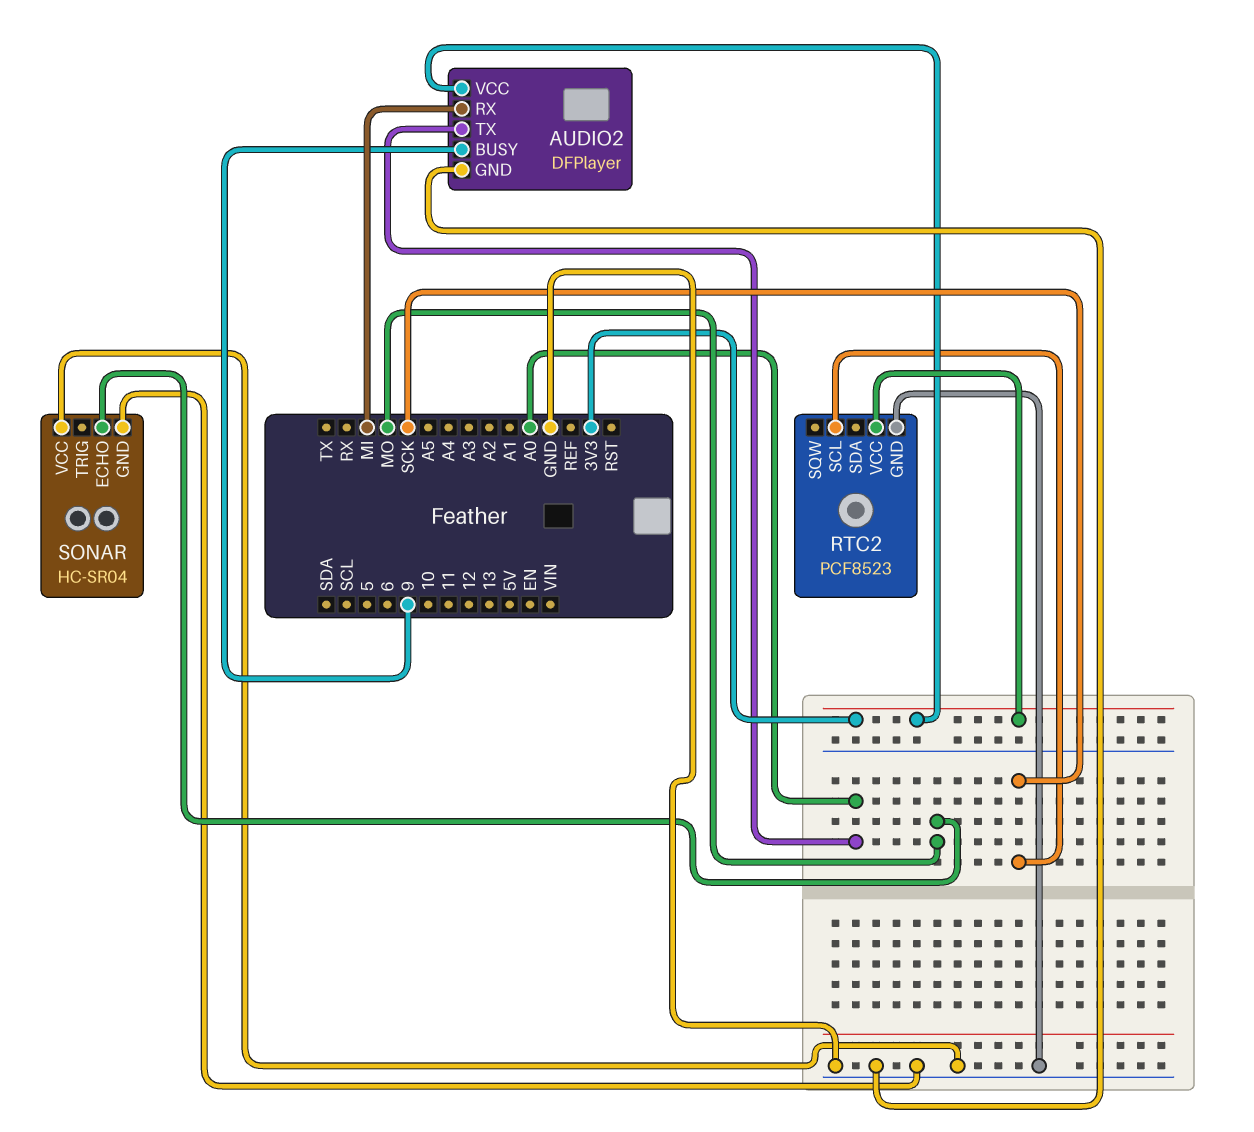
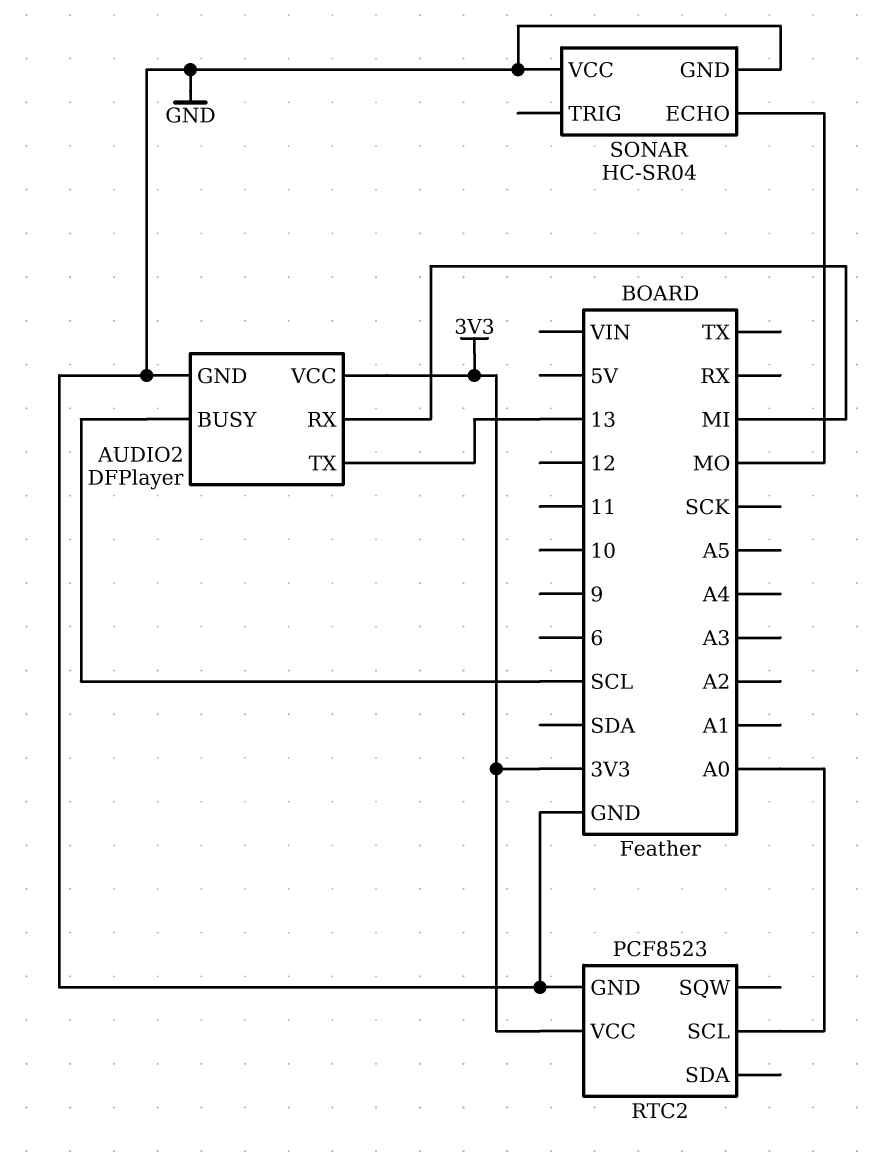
AUDIO2 pin BUSY: 9 -> SCL
AUDIO2 pin TX: A0 -> 13
RTC2 pin SCL: SCK -> A0

